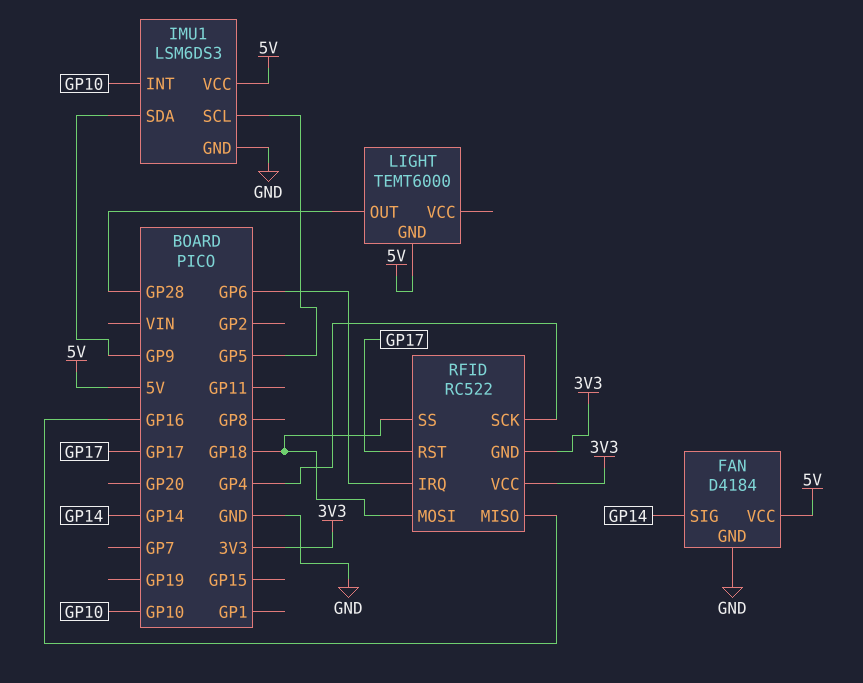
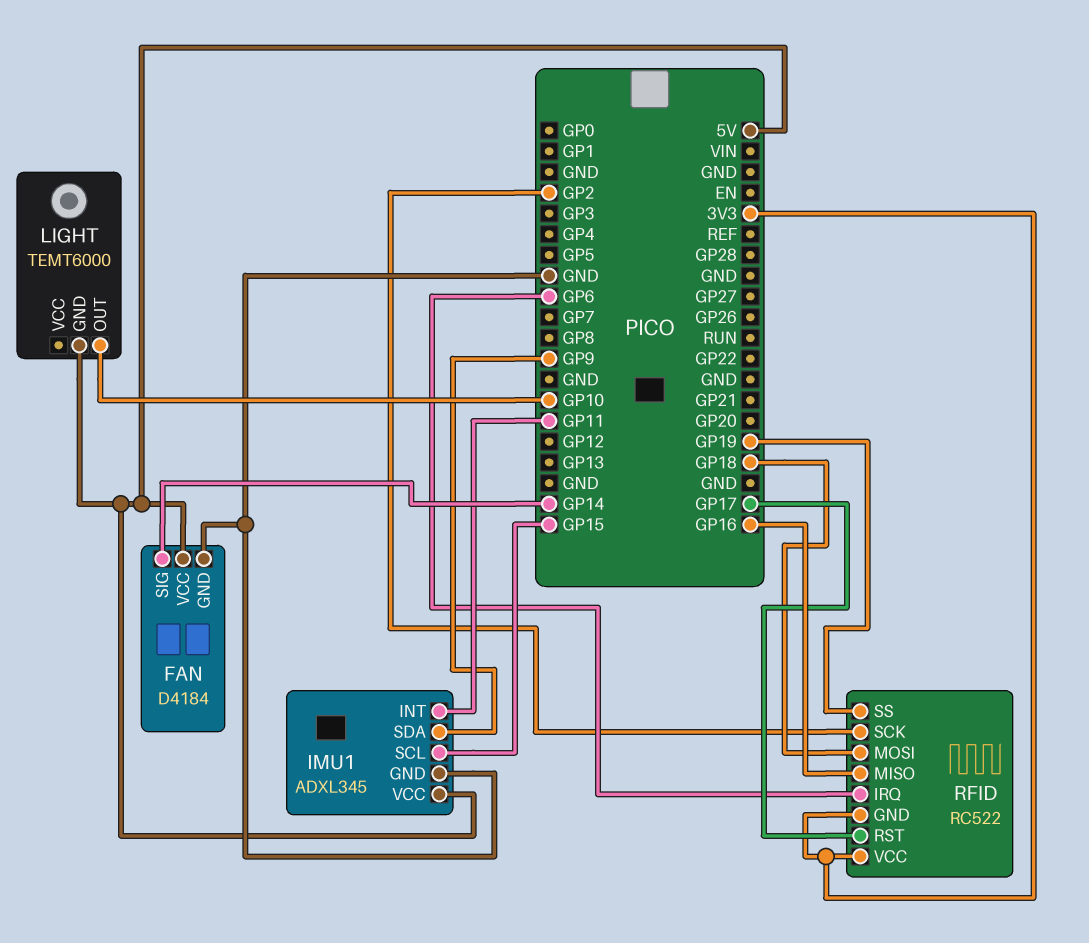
IMU1: LSM6DS3 -> ADXL345
IMU1 pin INT: GP10 -> GP11
IMU1 pin SCL: GP5 -> GP15
LIGHT pin OUT: GP28 -> GP10
RFID pin SCK: GP4 -> GP2
RFID pin SS: GP18 -> GP19

